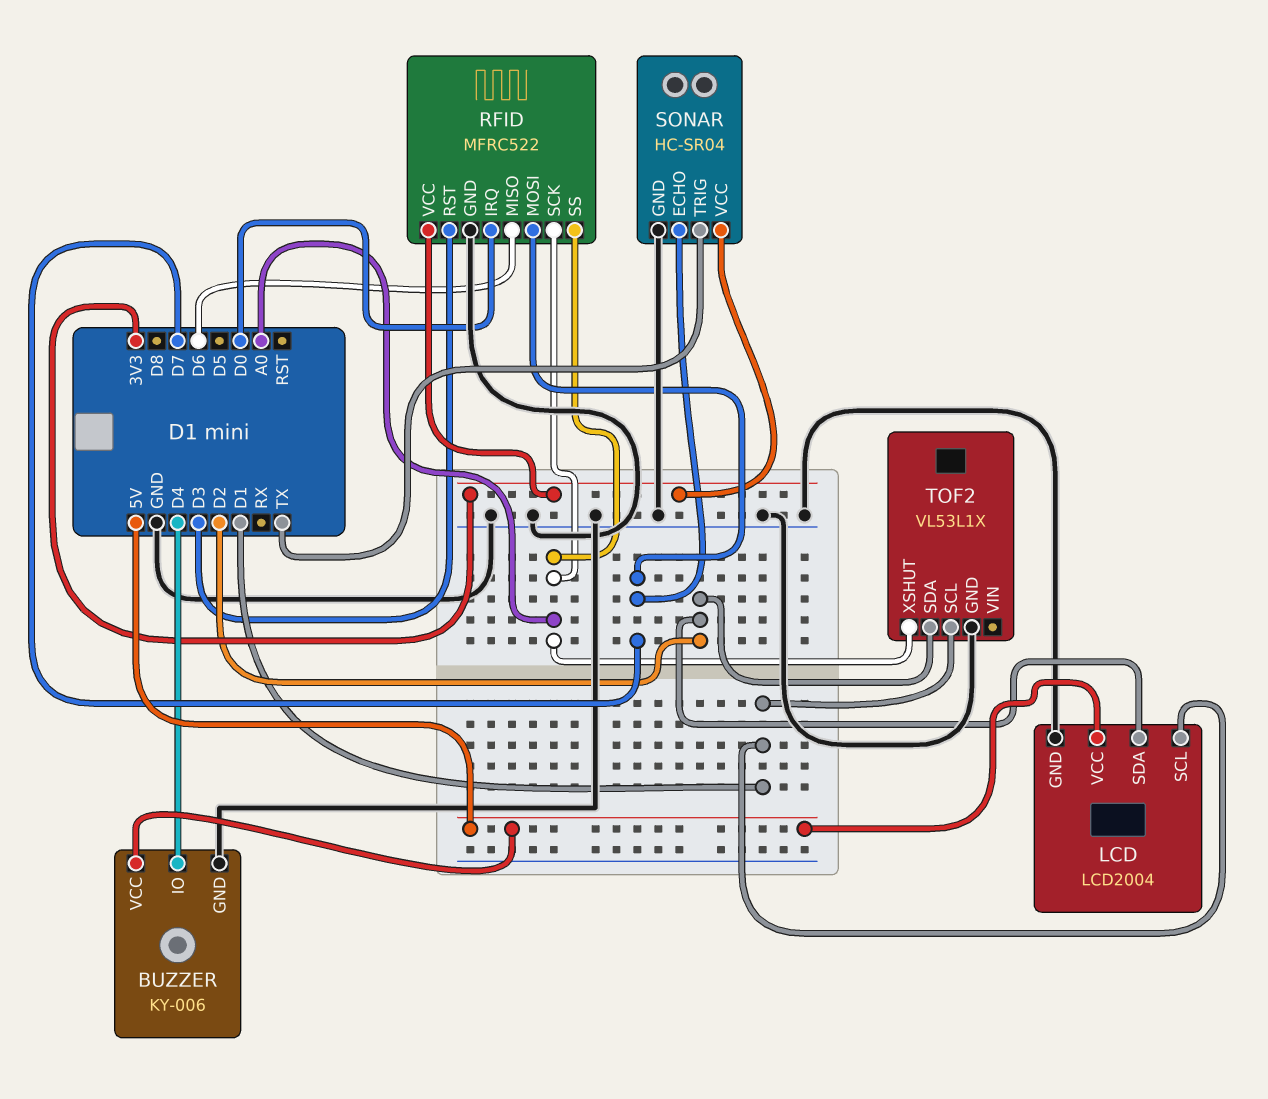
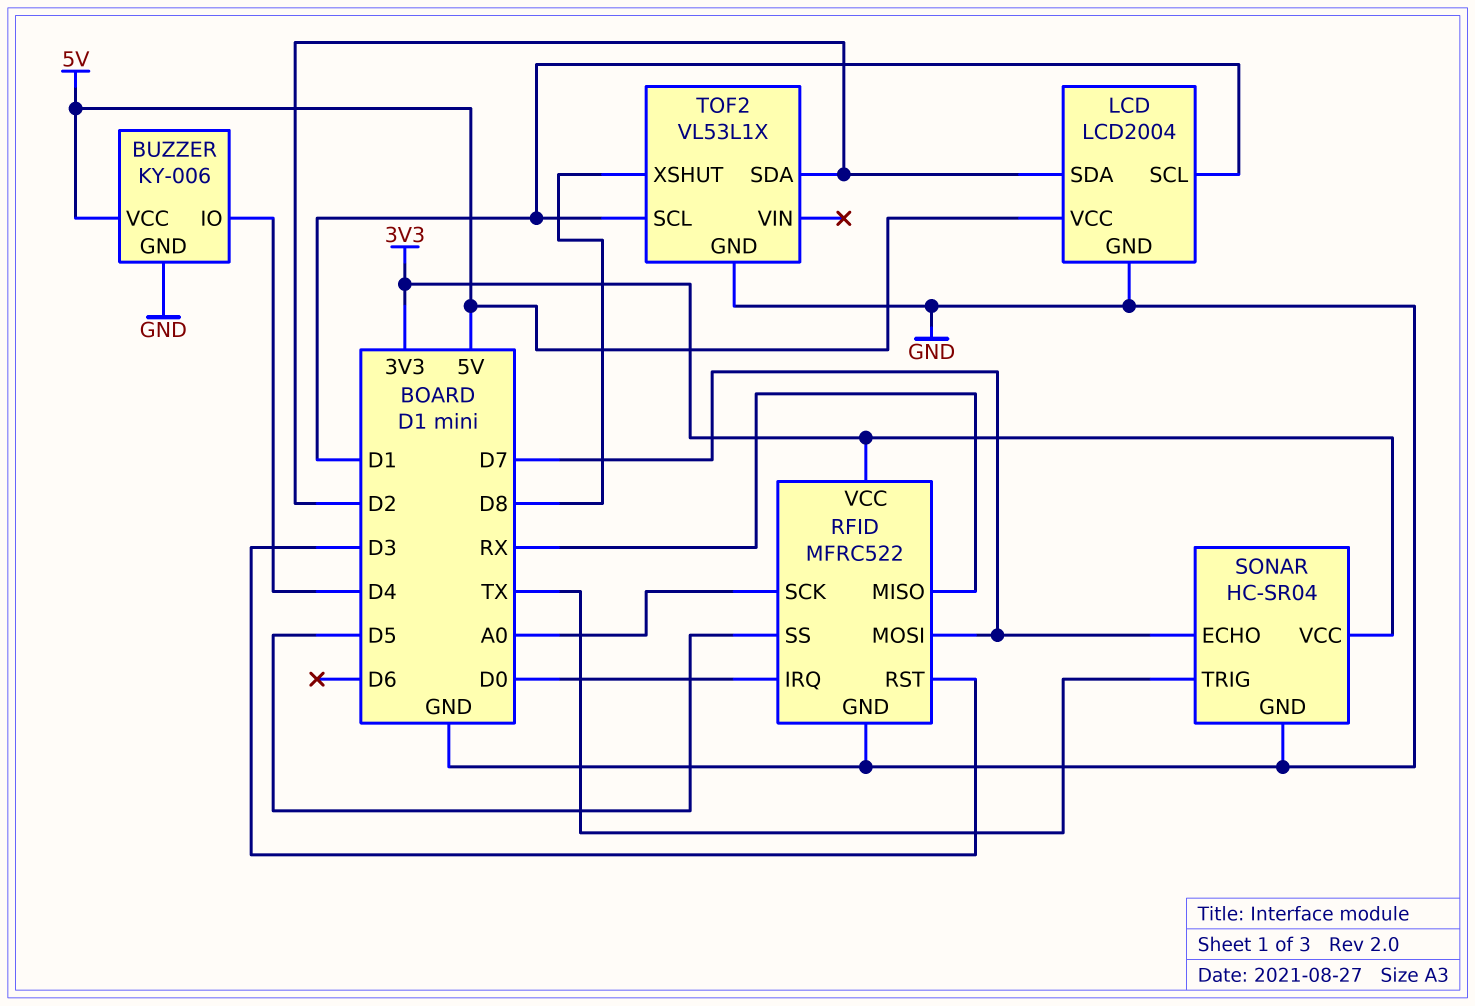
RFID pin MISO: D6 -> RX
RFID pin SS: A0 -> D5
TOF2 pin XSHUT: A0 -> D8

